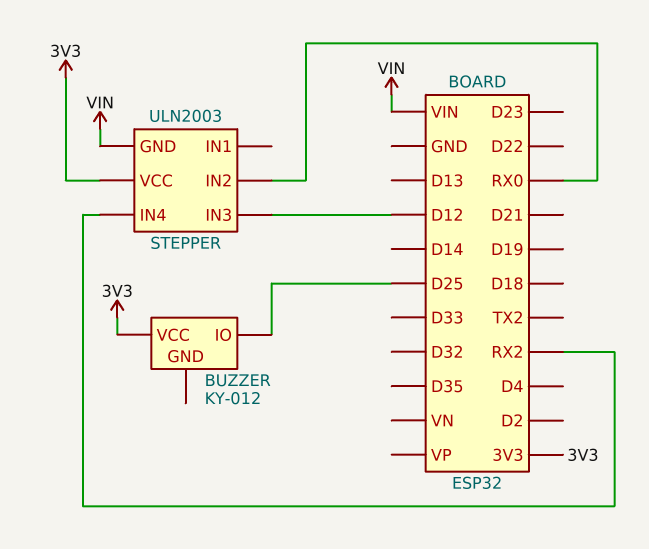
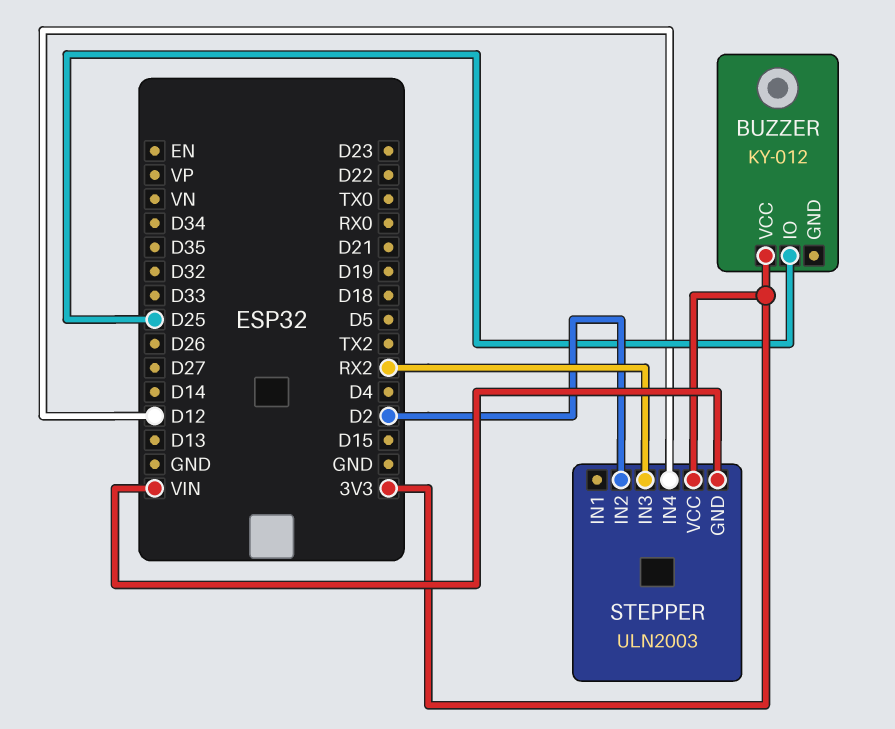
STEPPER pin IN2: RX0 -> D2
STEPPER pin IN3: D12 -> RX2
STEPPER pin IN4: RX2 -> D12

